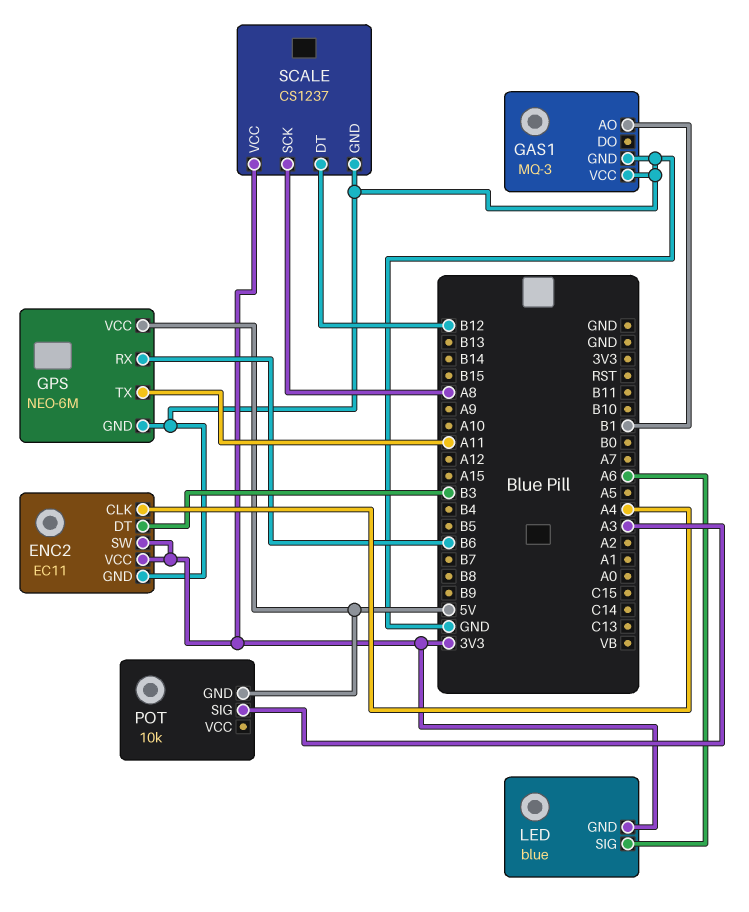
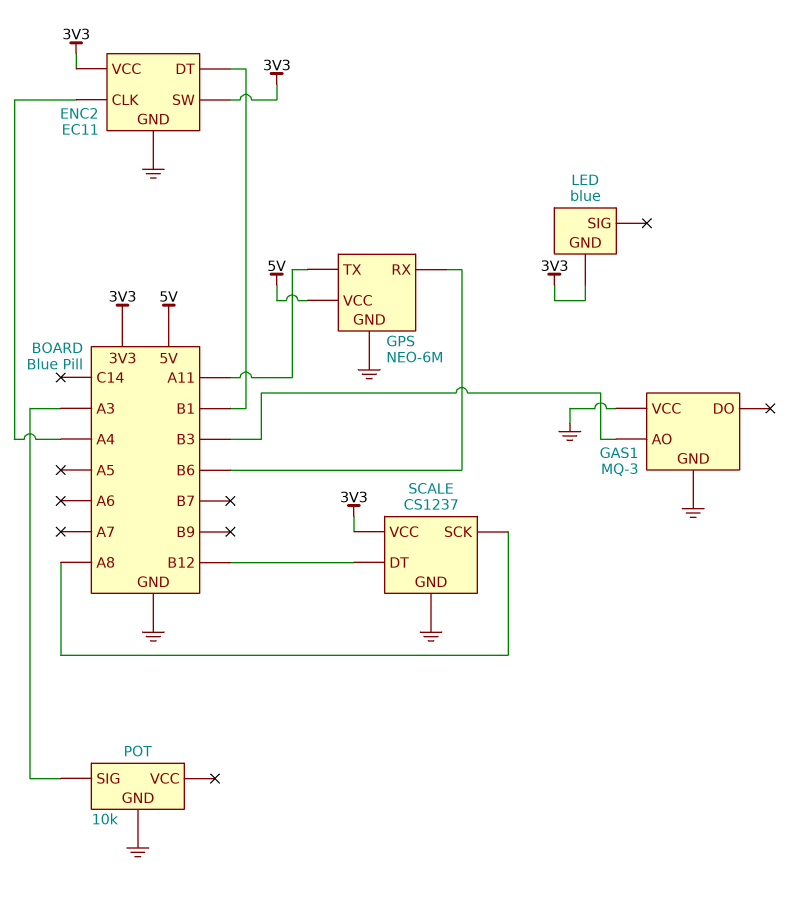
ENC2 pin DT: B3 -> B1
GAS1 pin AO: B1 -> B3
LED pin SIG: A6 -> none
POT pin GND: 5V -> GND

